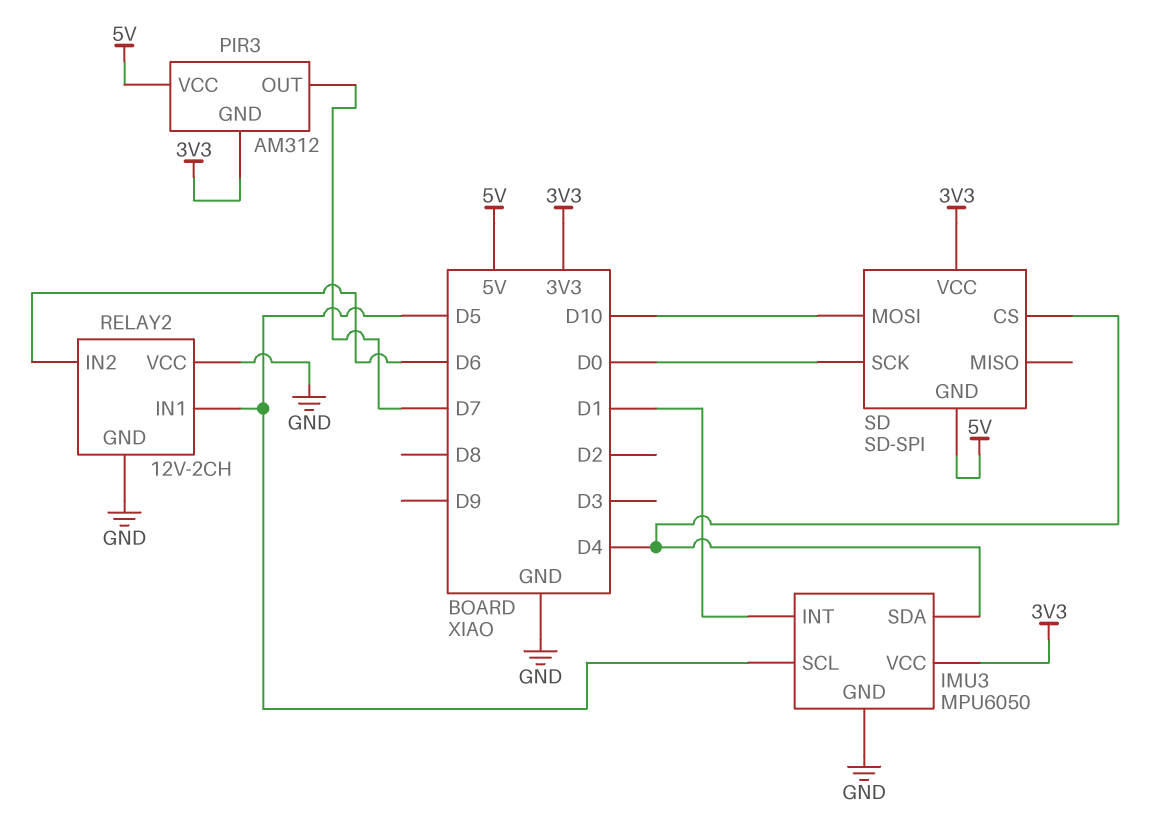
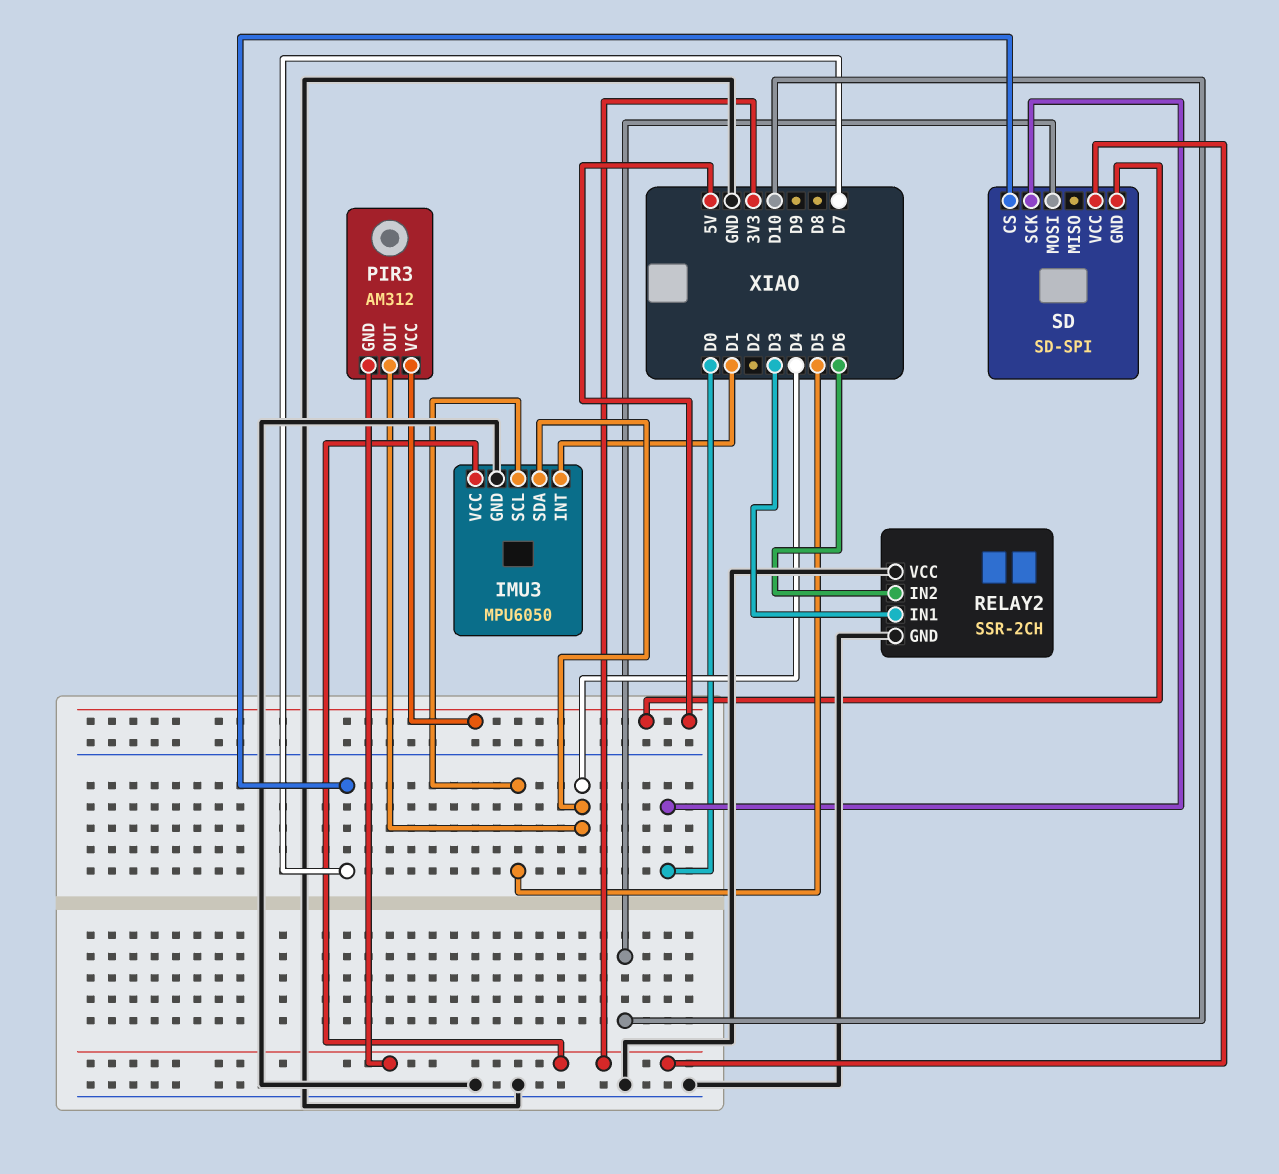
PIR3 pin OUT: D7 -> D4
RELAY2: 12V-2CH -> SSR-2CH
RELAY2 pin IN1: D5 -> D3
SD pin CS: D4 -> D7

